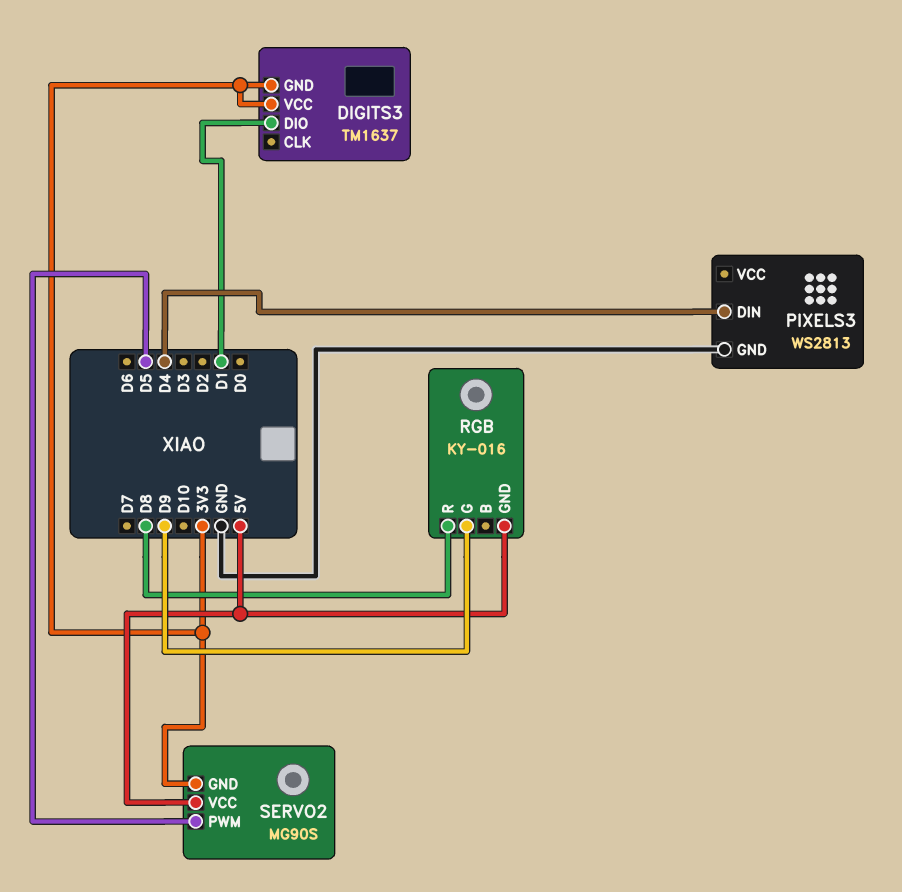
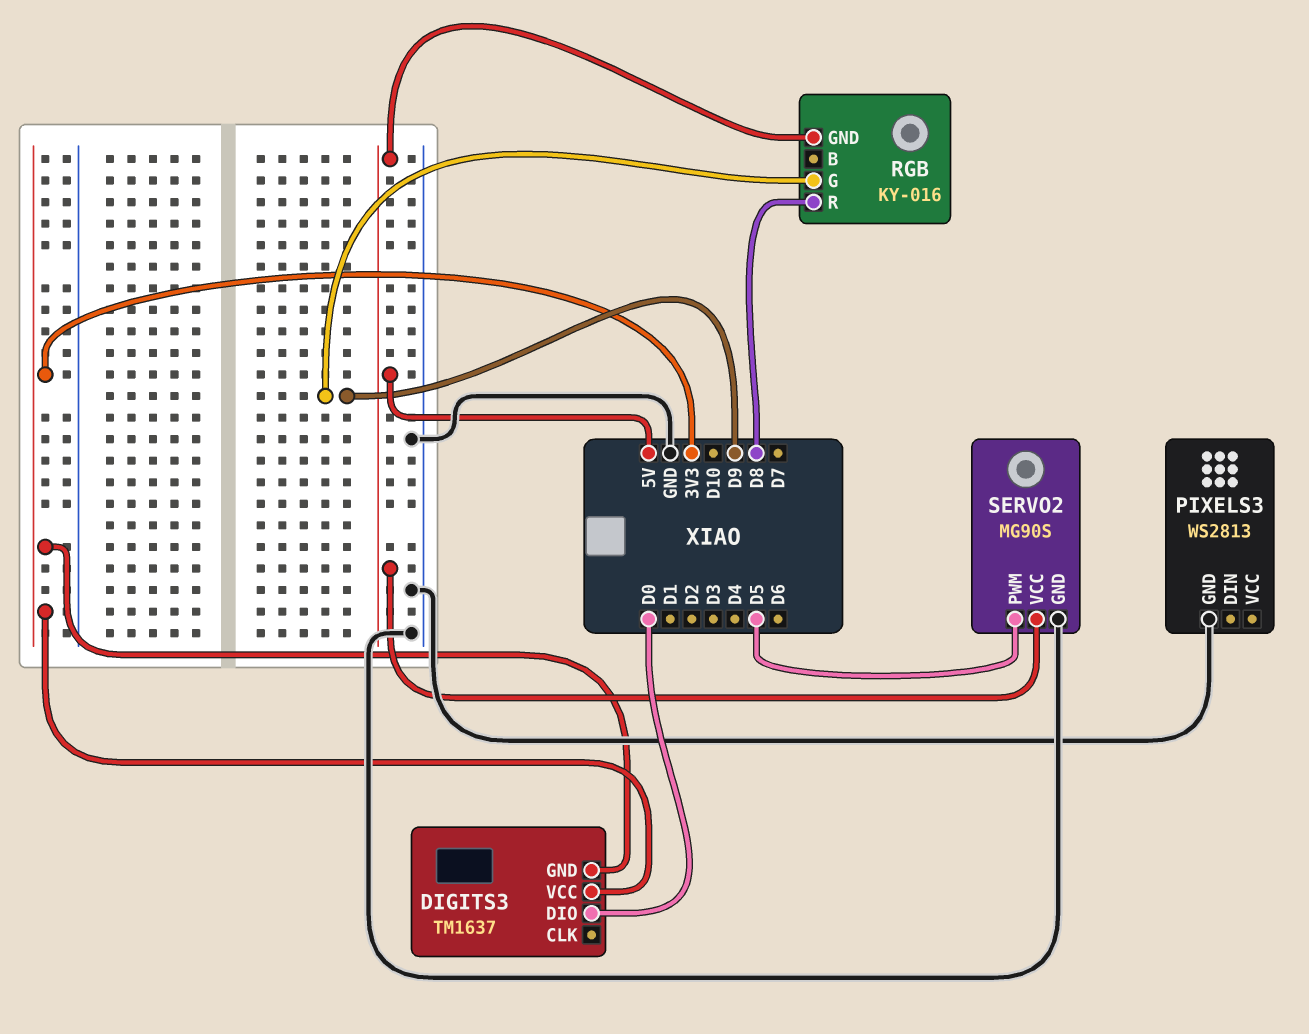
DIGITS3 pin DIO: D1 -> D0
PIXELS3 pin DIN: D4 -> none
SERVO2 pin GND: 3V3 -> GND

